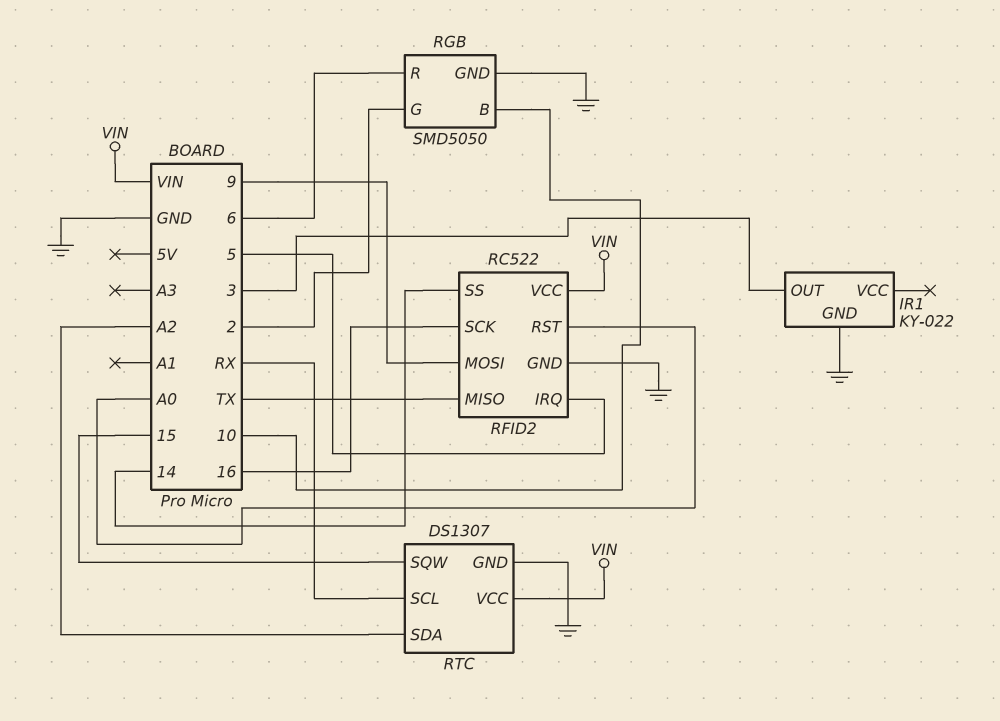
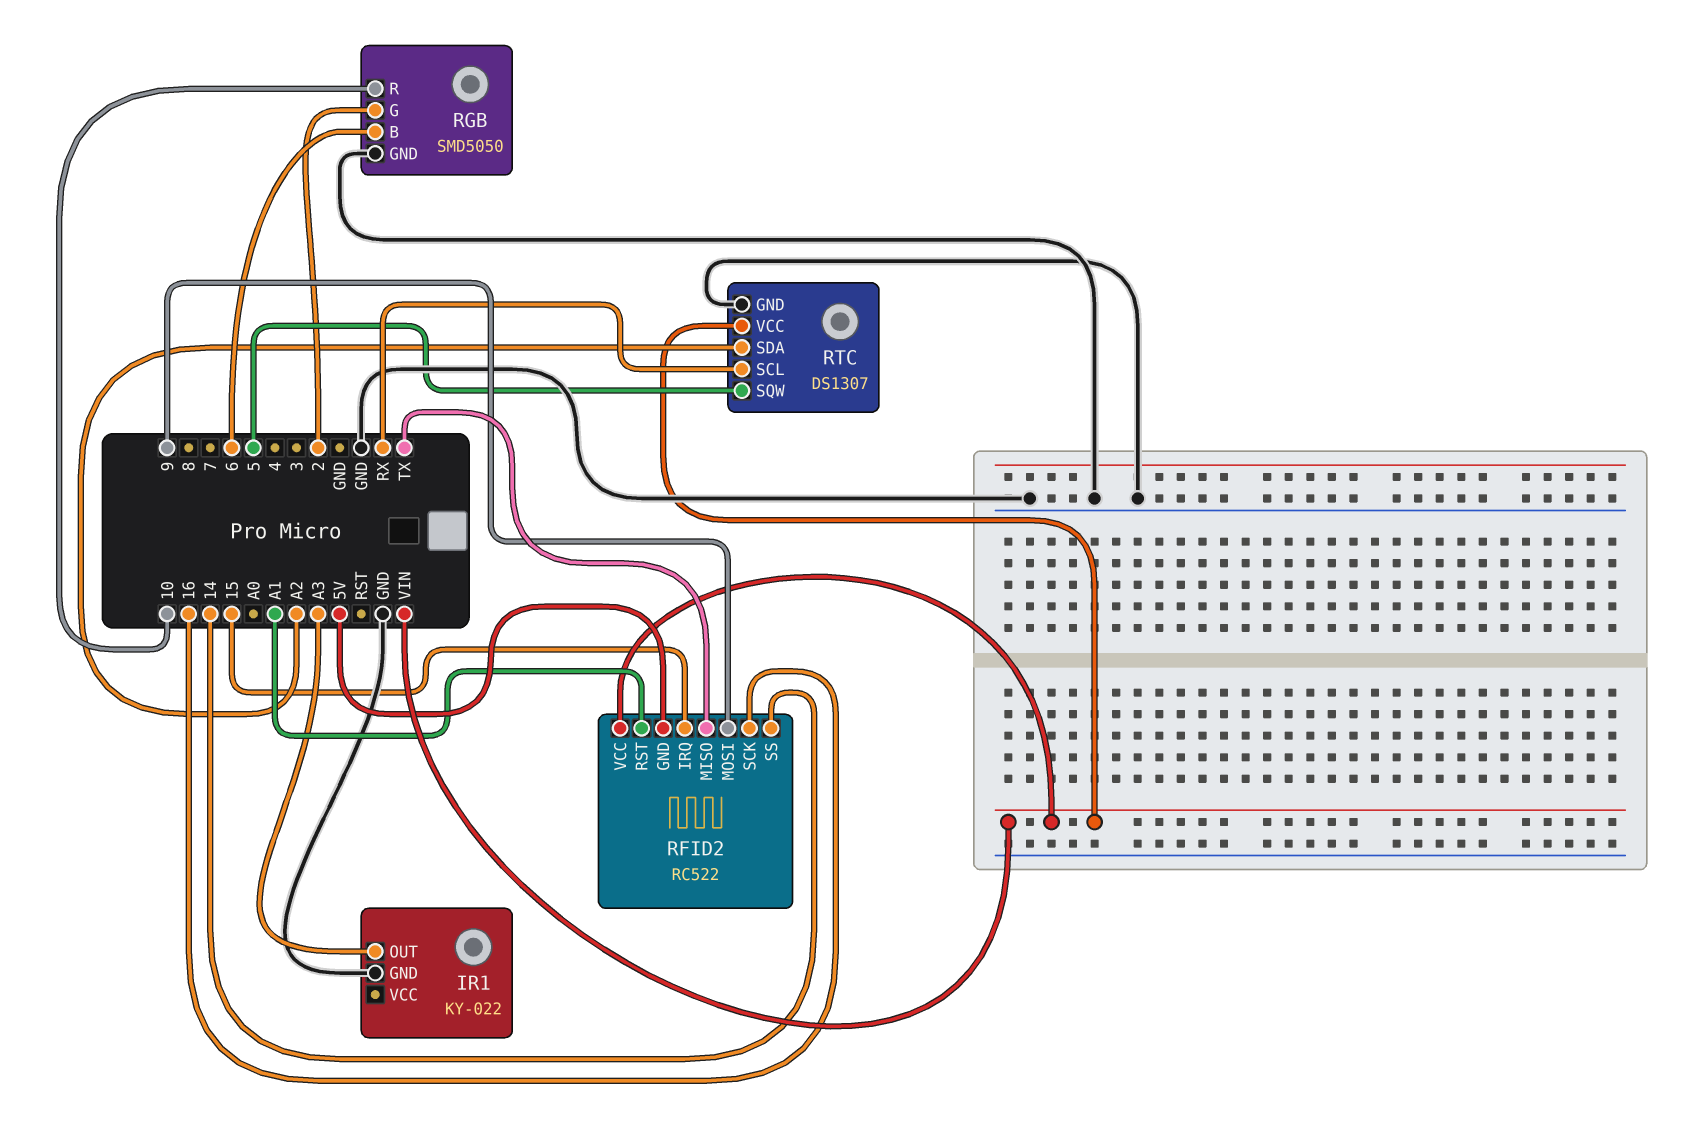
IR1 pin OUT: 3 -> A3
RFID2 pin GND: GND -> 5V
RFID2 pin IRQ: 5 -> 15
RFID2 pin RST: A0 -> A1
RGB pin B: 10 -> 6
RGB pin R: 6 -> 10
RTC pin SQW: 15 -> 5

